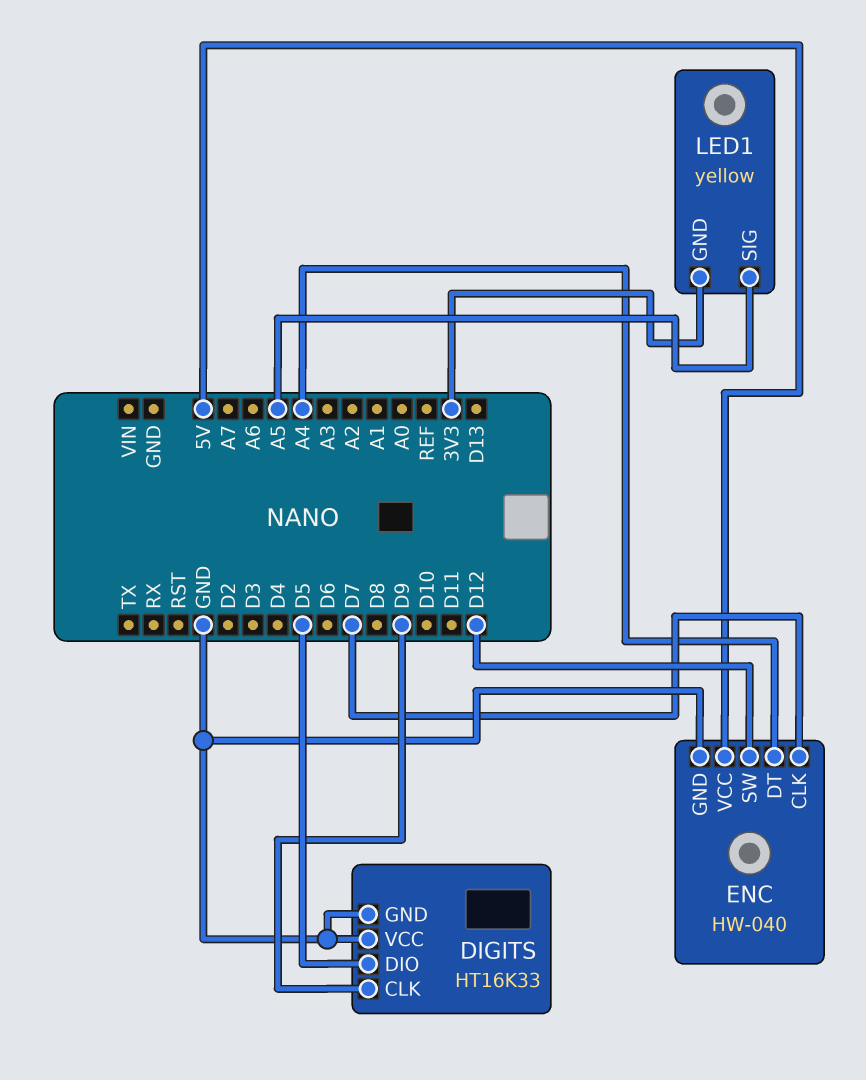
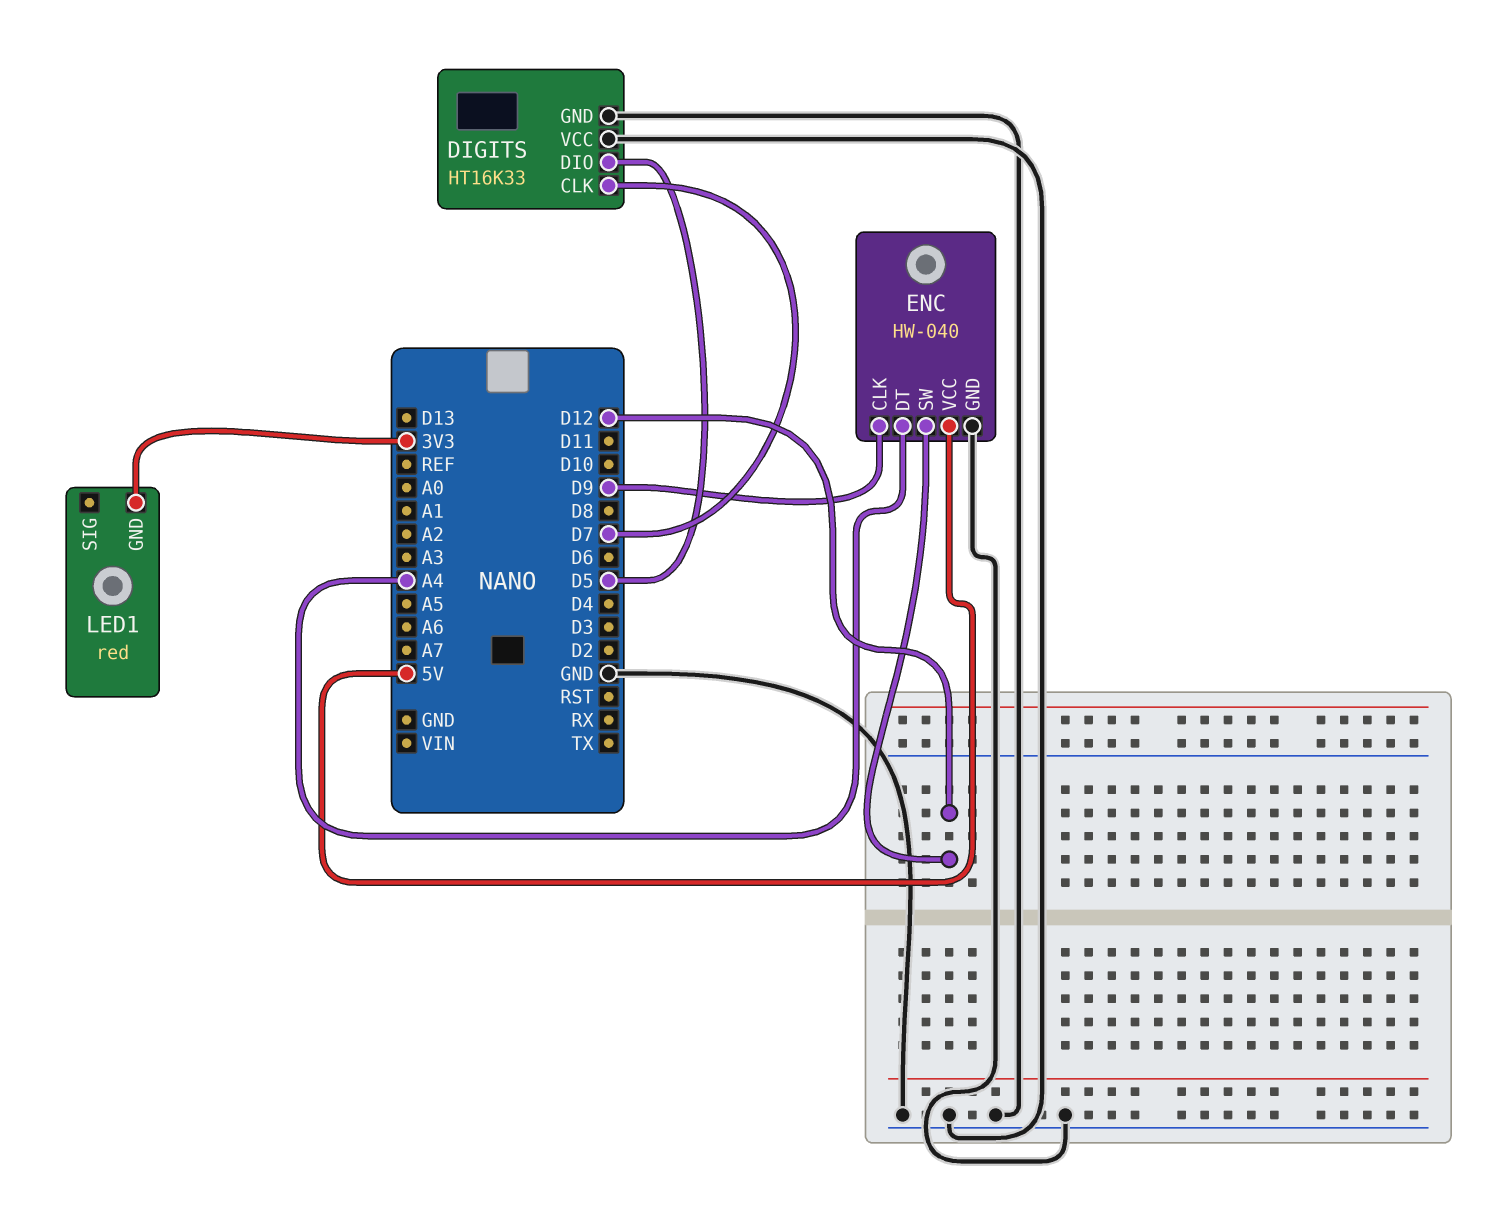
DIGITS pin CLK: D9 -> D7
ENC pin CLK: D7 -> D9
LED1: yellow -> red
LED1 pin SIG: A5 -> none

